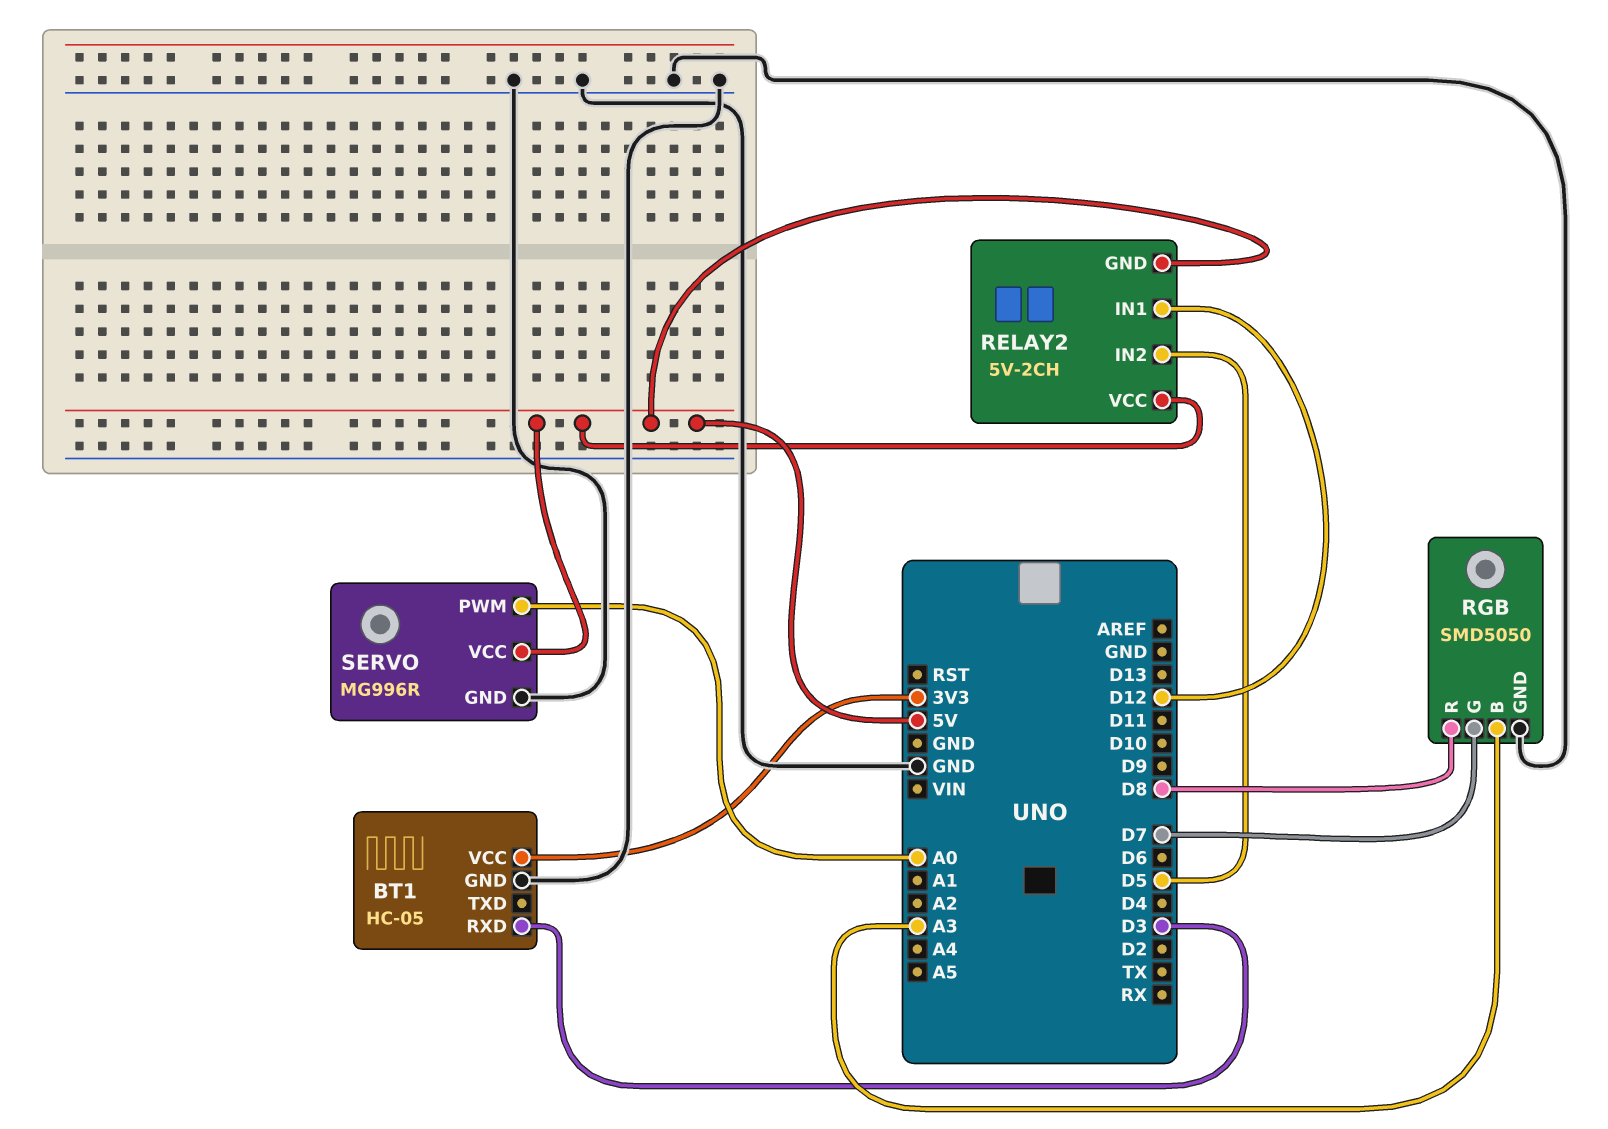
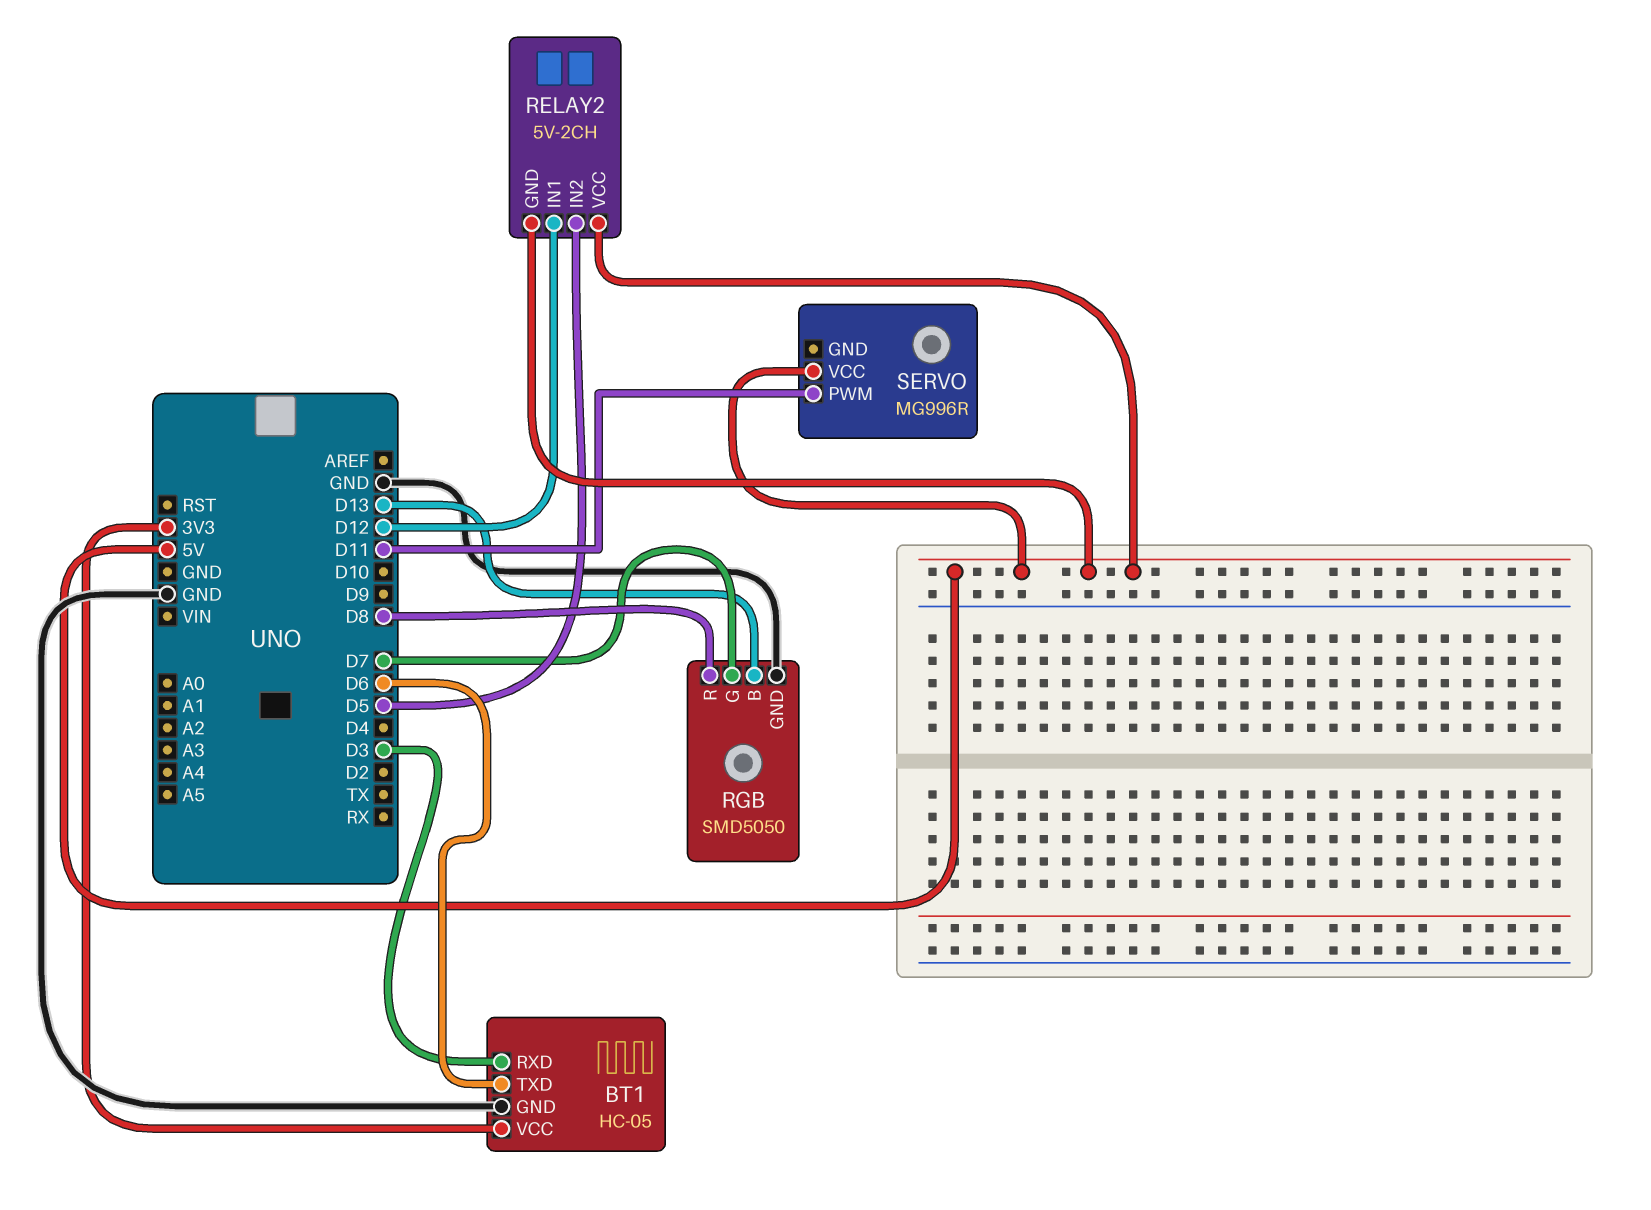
BT1 pin TXD: none -> D6
RGB pin B: A3 -> D13
SERVO pin GND: GND -> none
SERVO pin PWM: A0 -> D11

